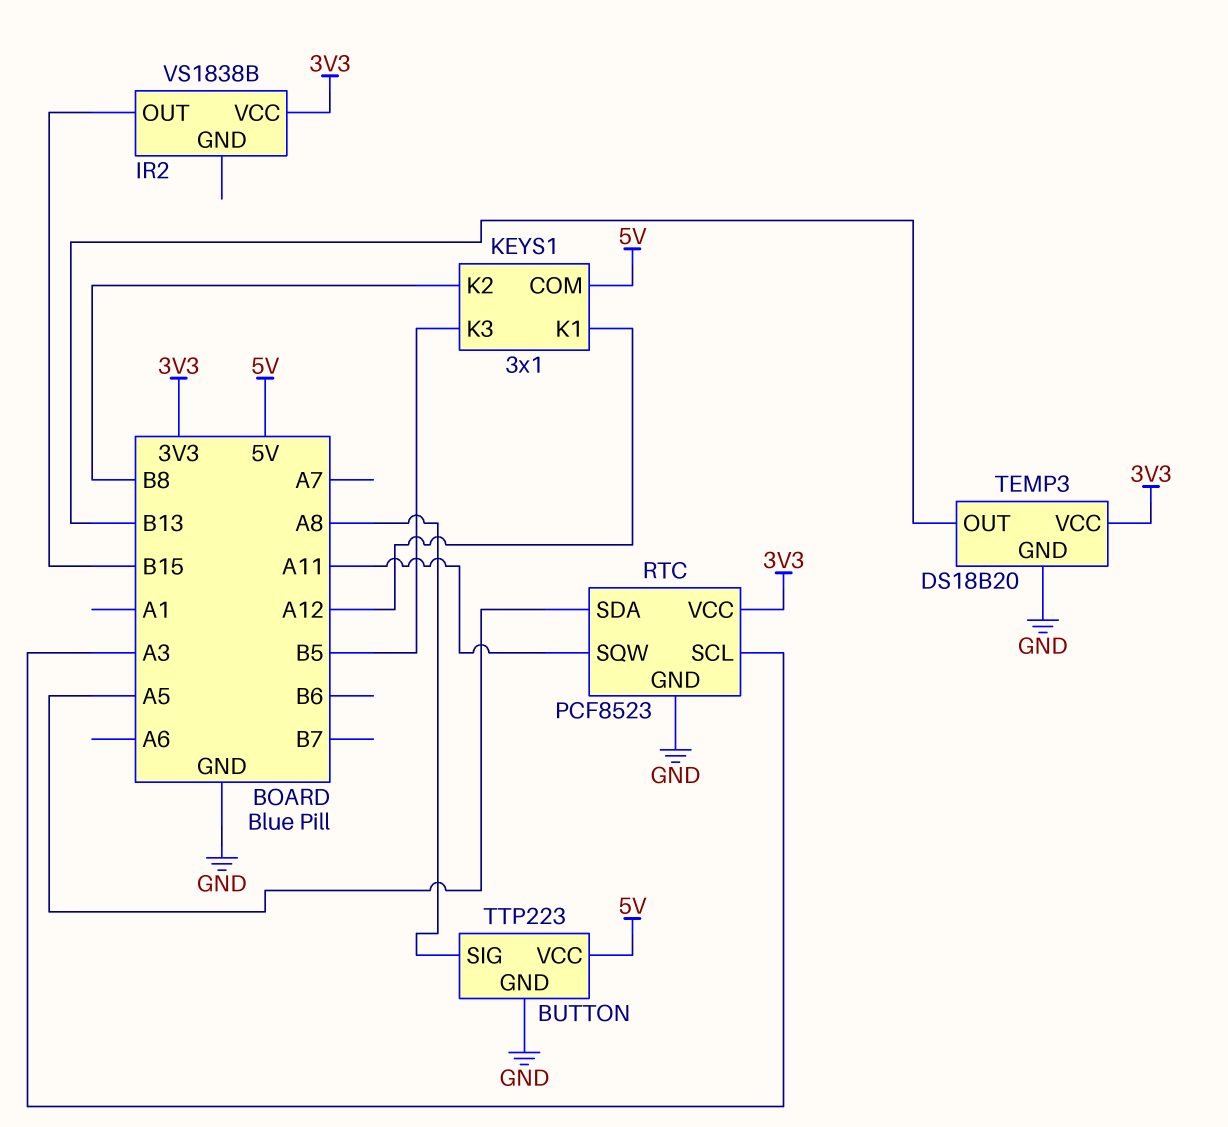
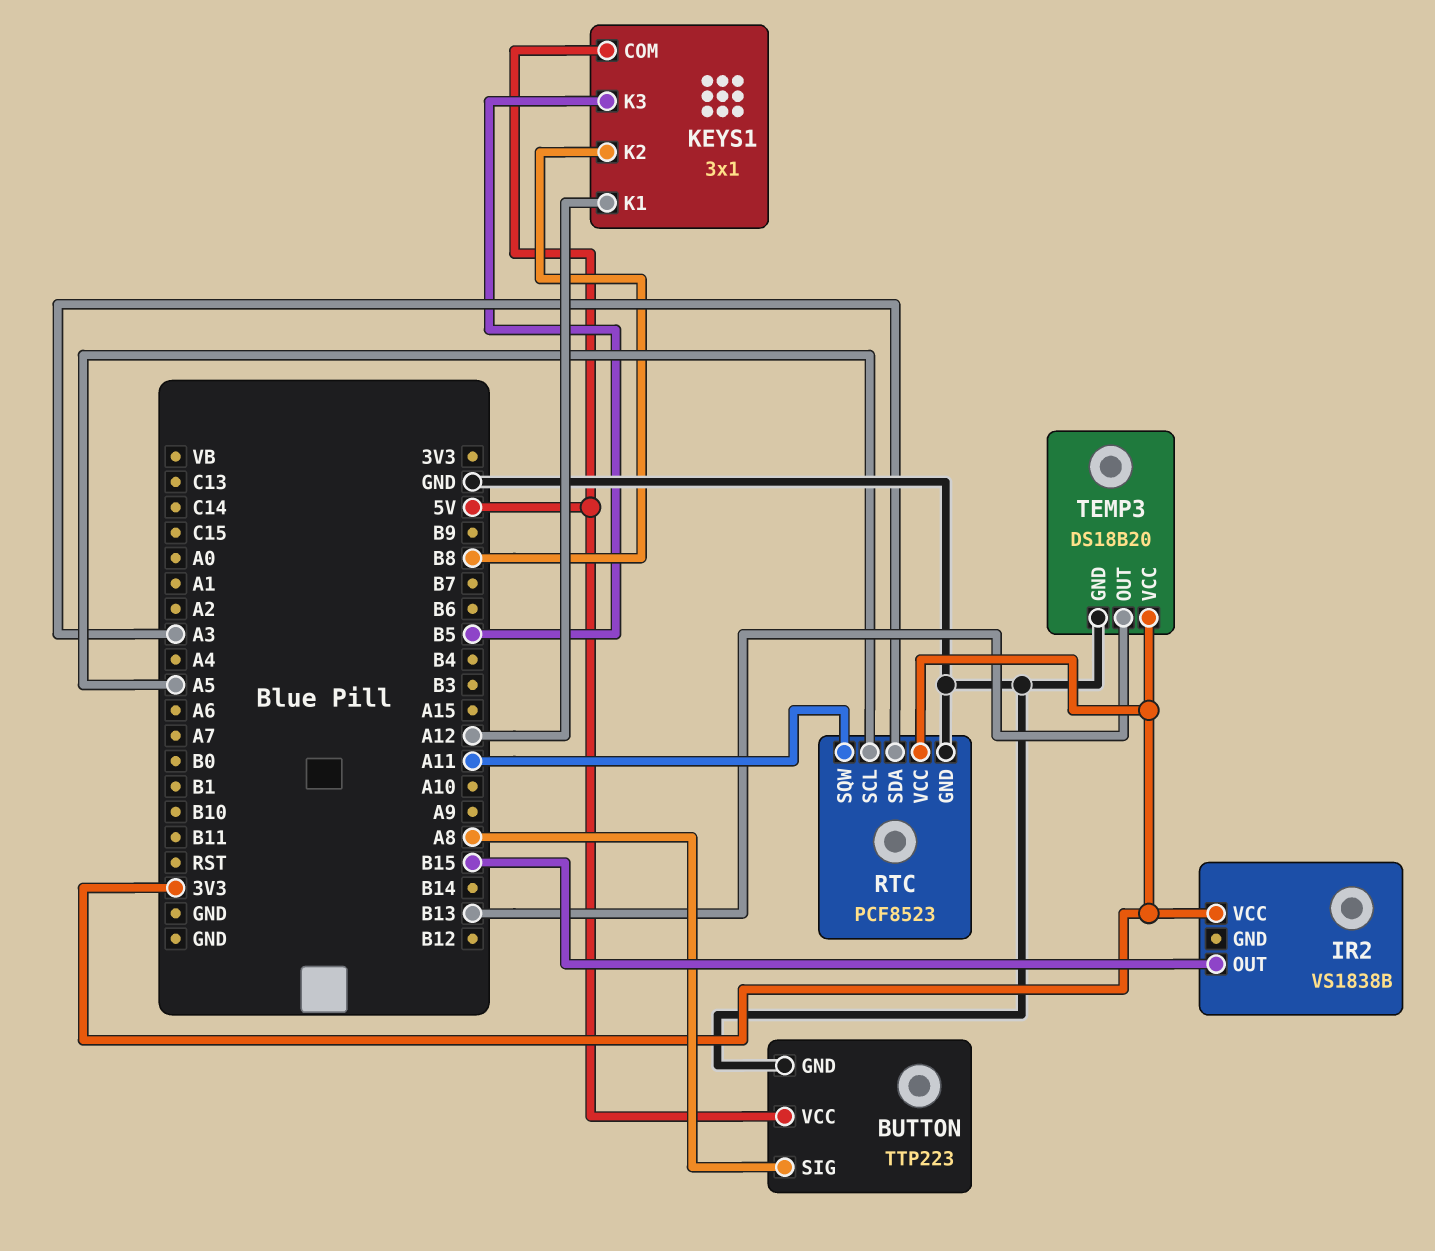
RTC pin SCL: A3 -> A5
RTC pin SDA: A5 -> A3

